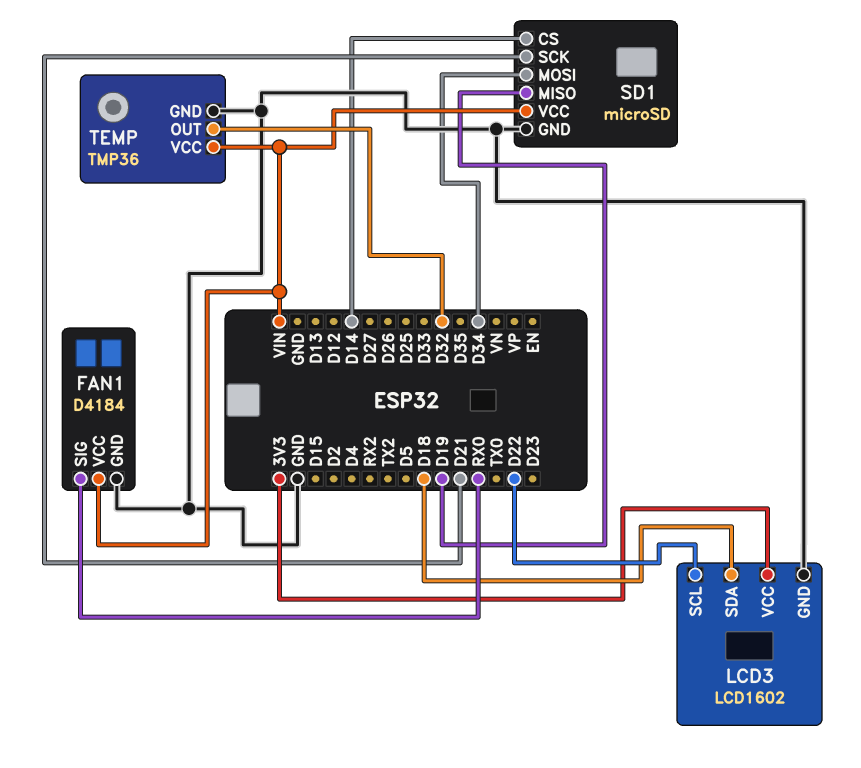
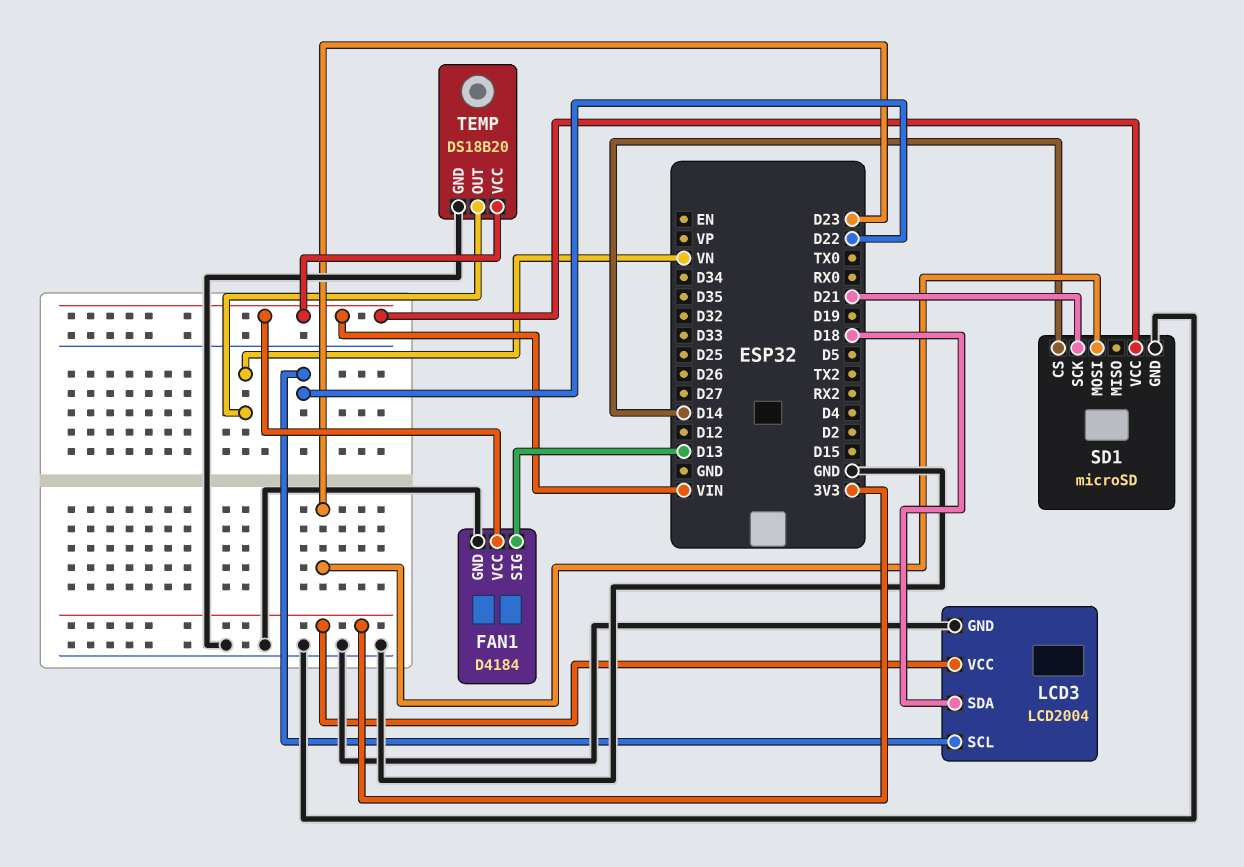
FAN1 pin SIG: RX0 -> D13
LCD3: LCD1602 -> LCD2004
SD1 pin MISO: D19 -> none
SD1 pin MOSI: D34 -> D23
TEMP: TMP36 -> DS18B20
TEMP pin OUT: D32 -> VN

